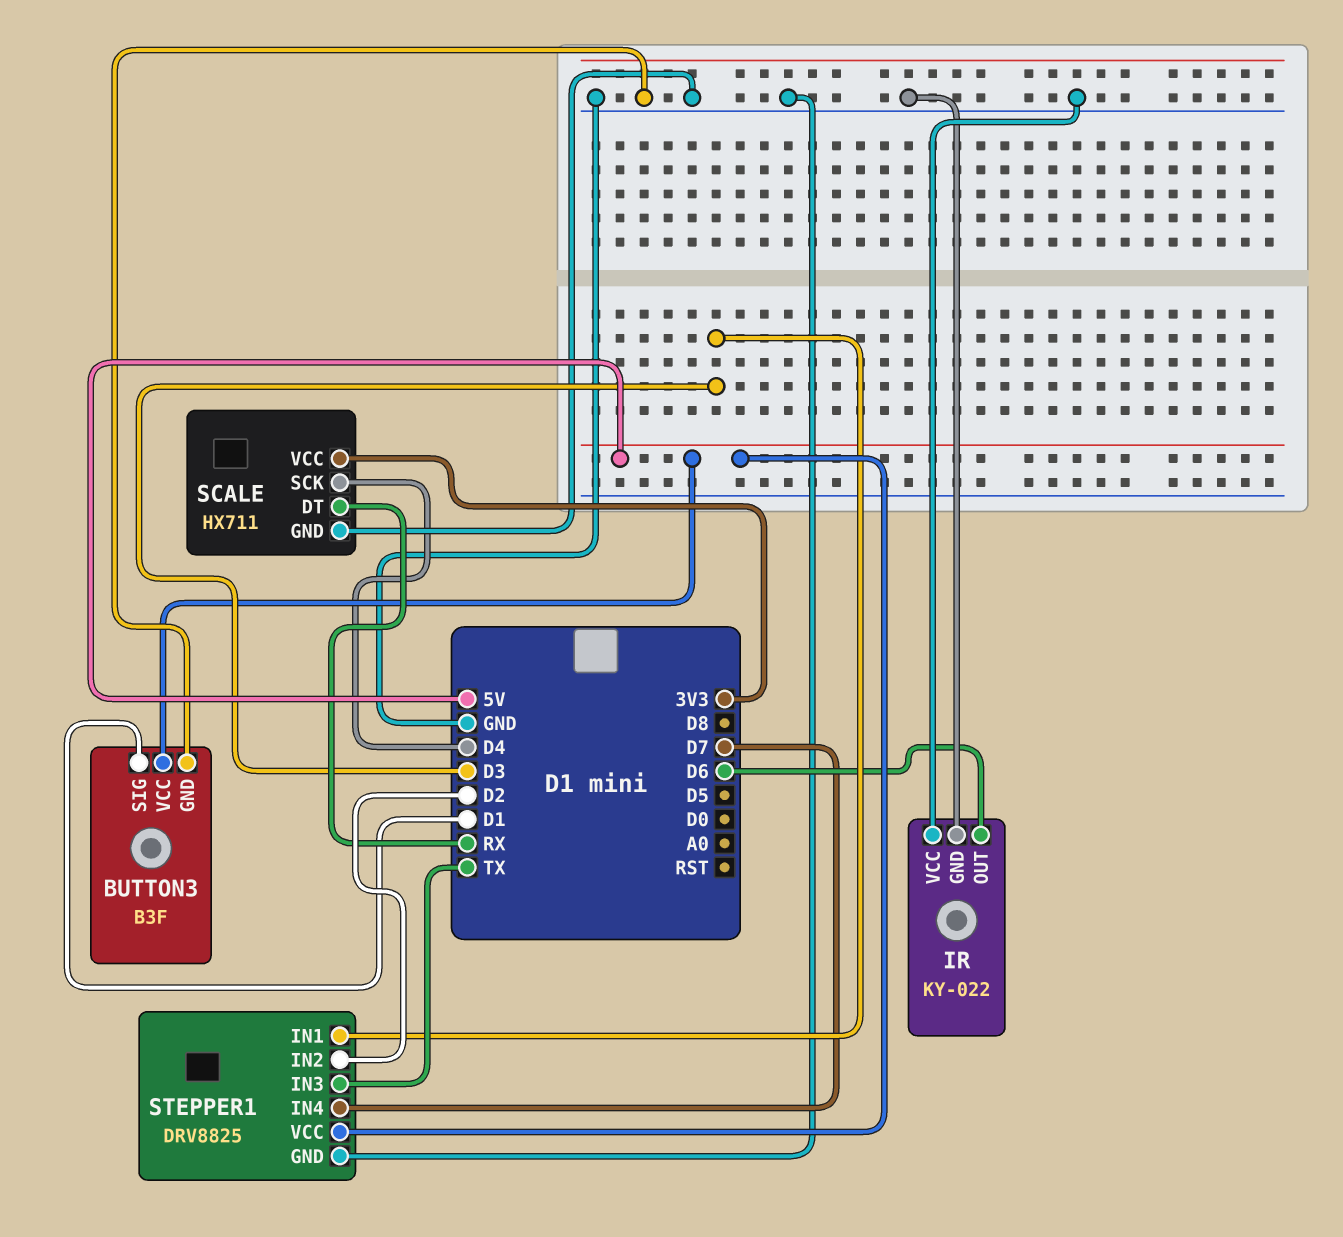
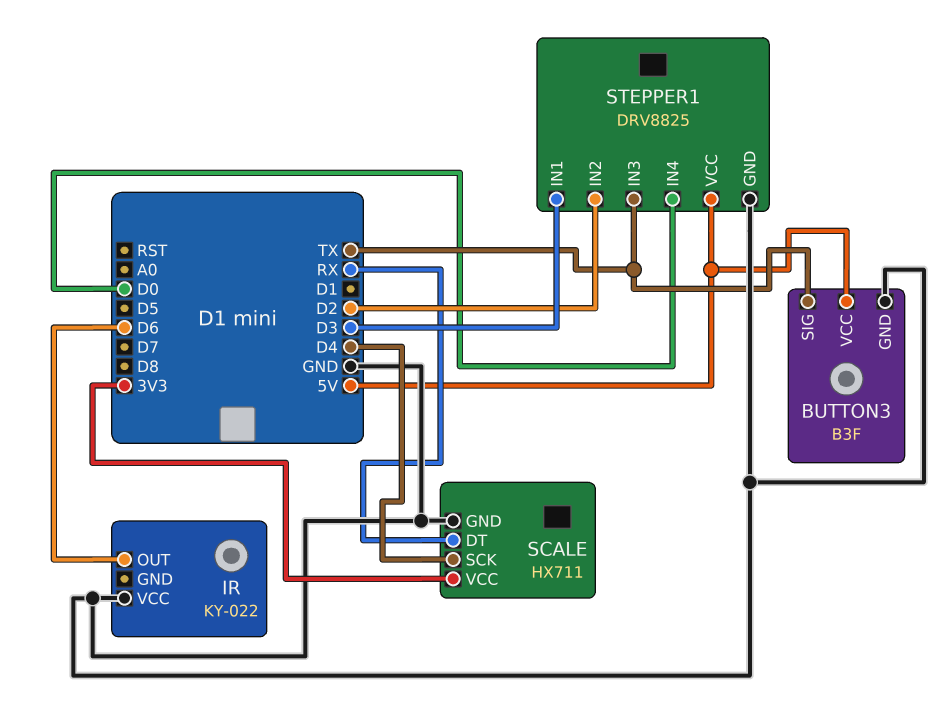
BUTTON3 pin SIG: D1 -> TX
IR pin GND: GND -> none
STEPPER1 pin IN4: D7 -> D0

